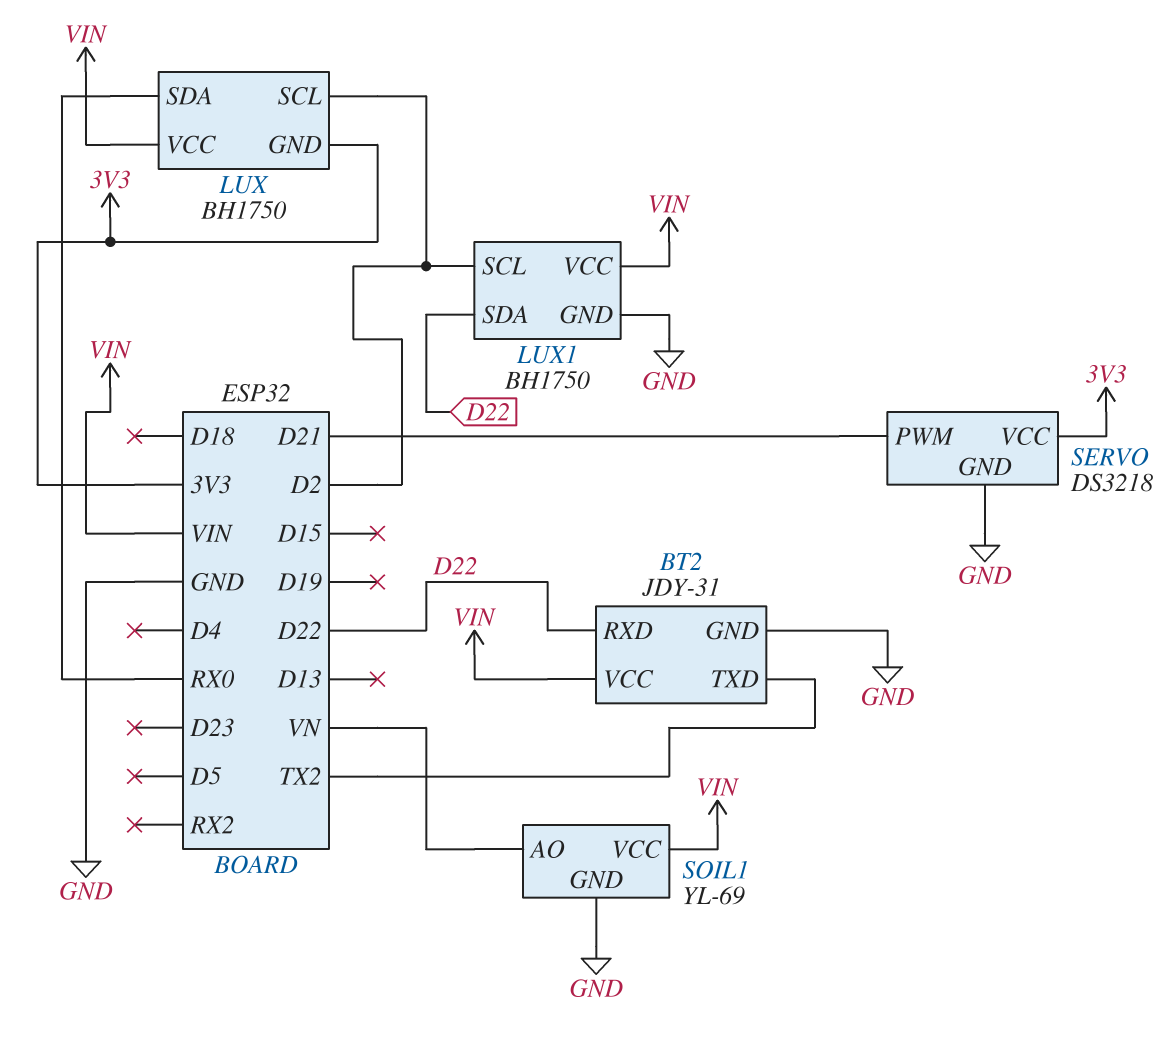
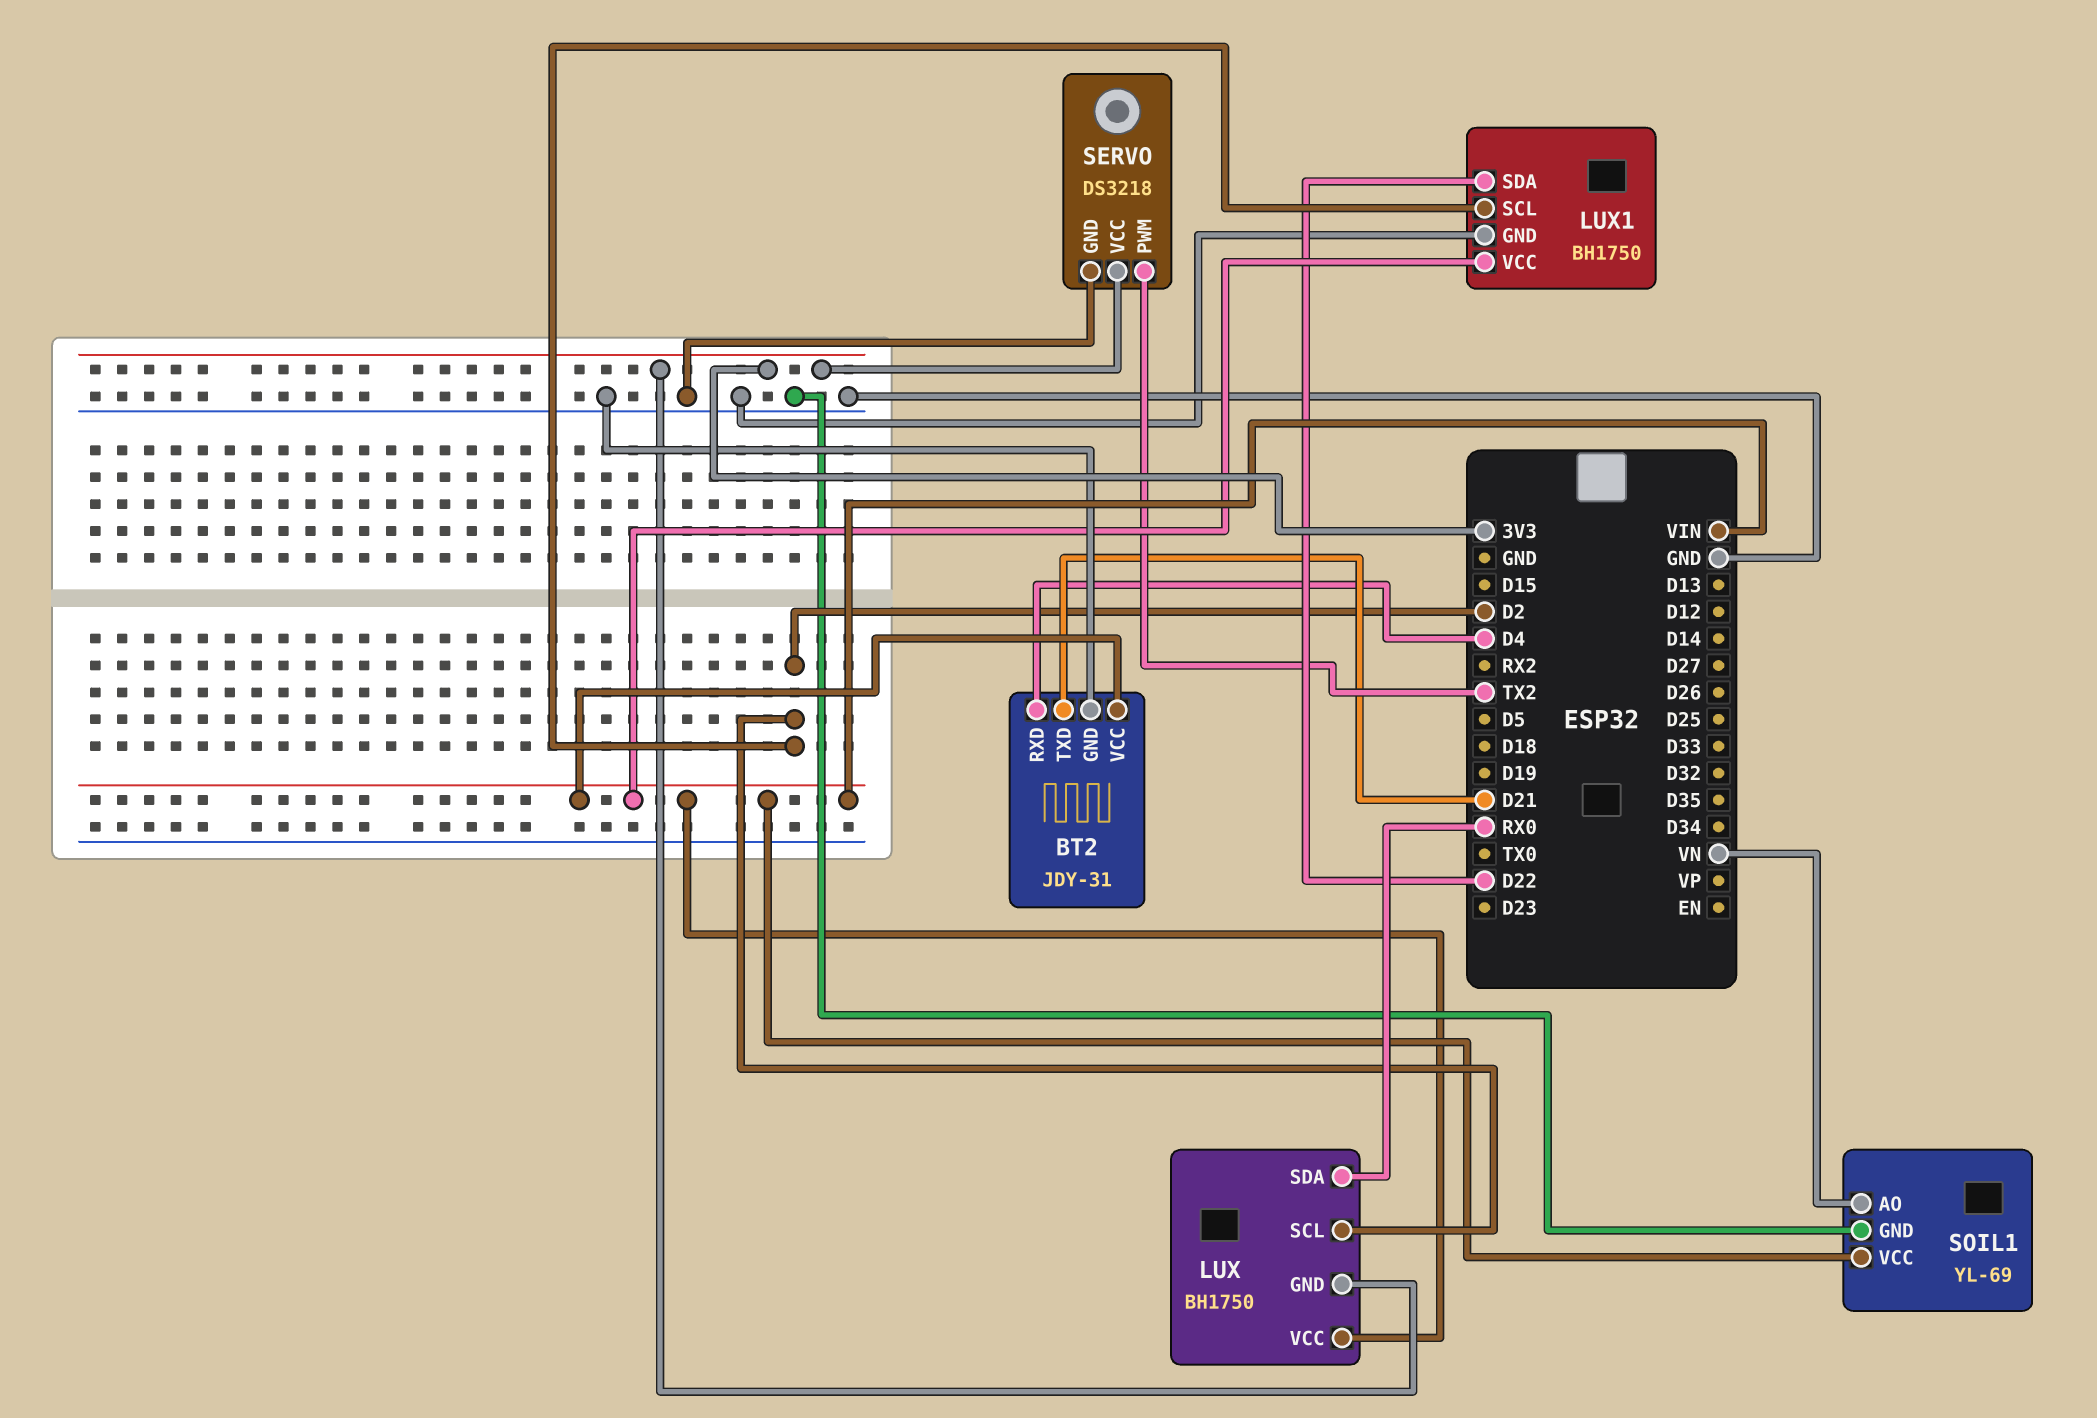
BT2 pin RXD: D22 -> D4
BT2 pin TXD: TX2 -> D21
SERVO pin PWM: D21 -> TX2

